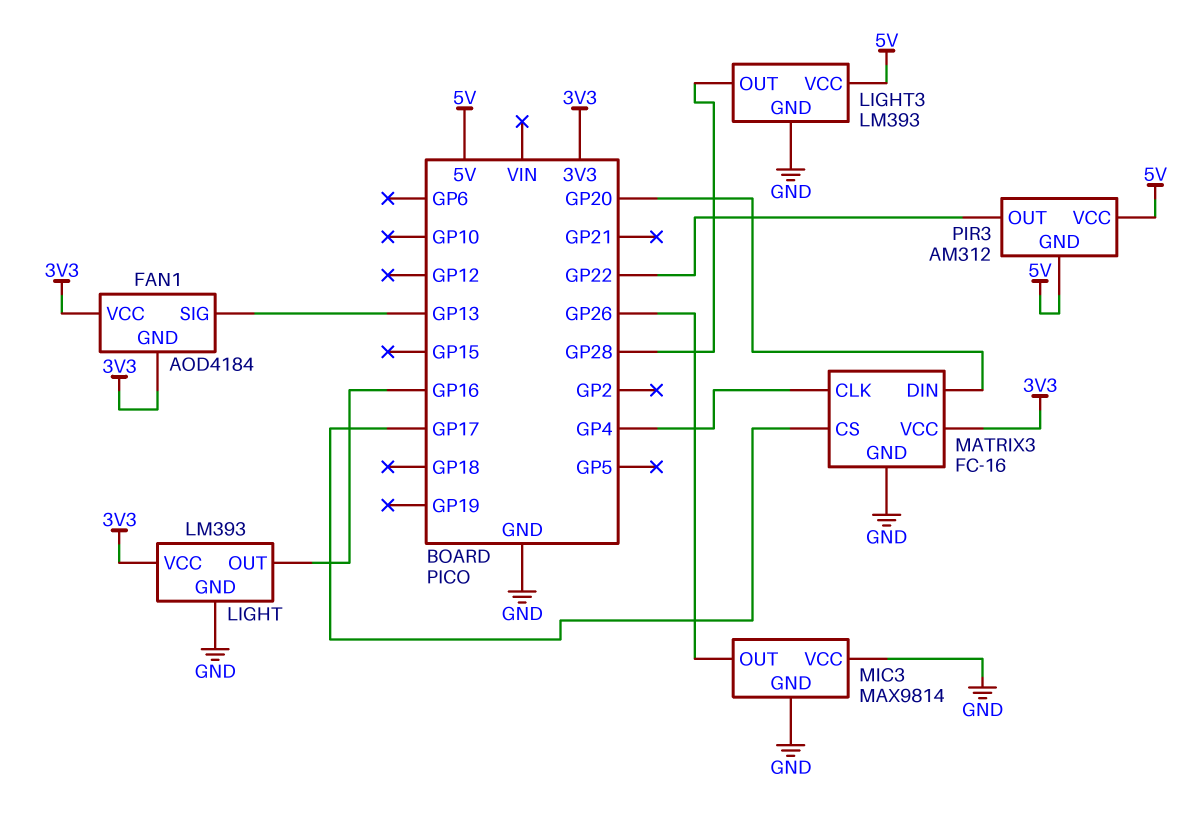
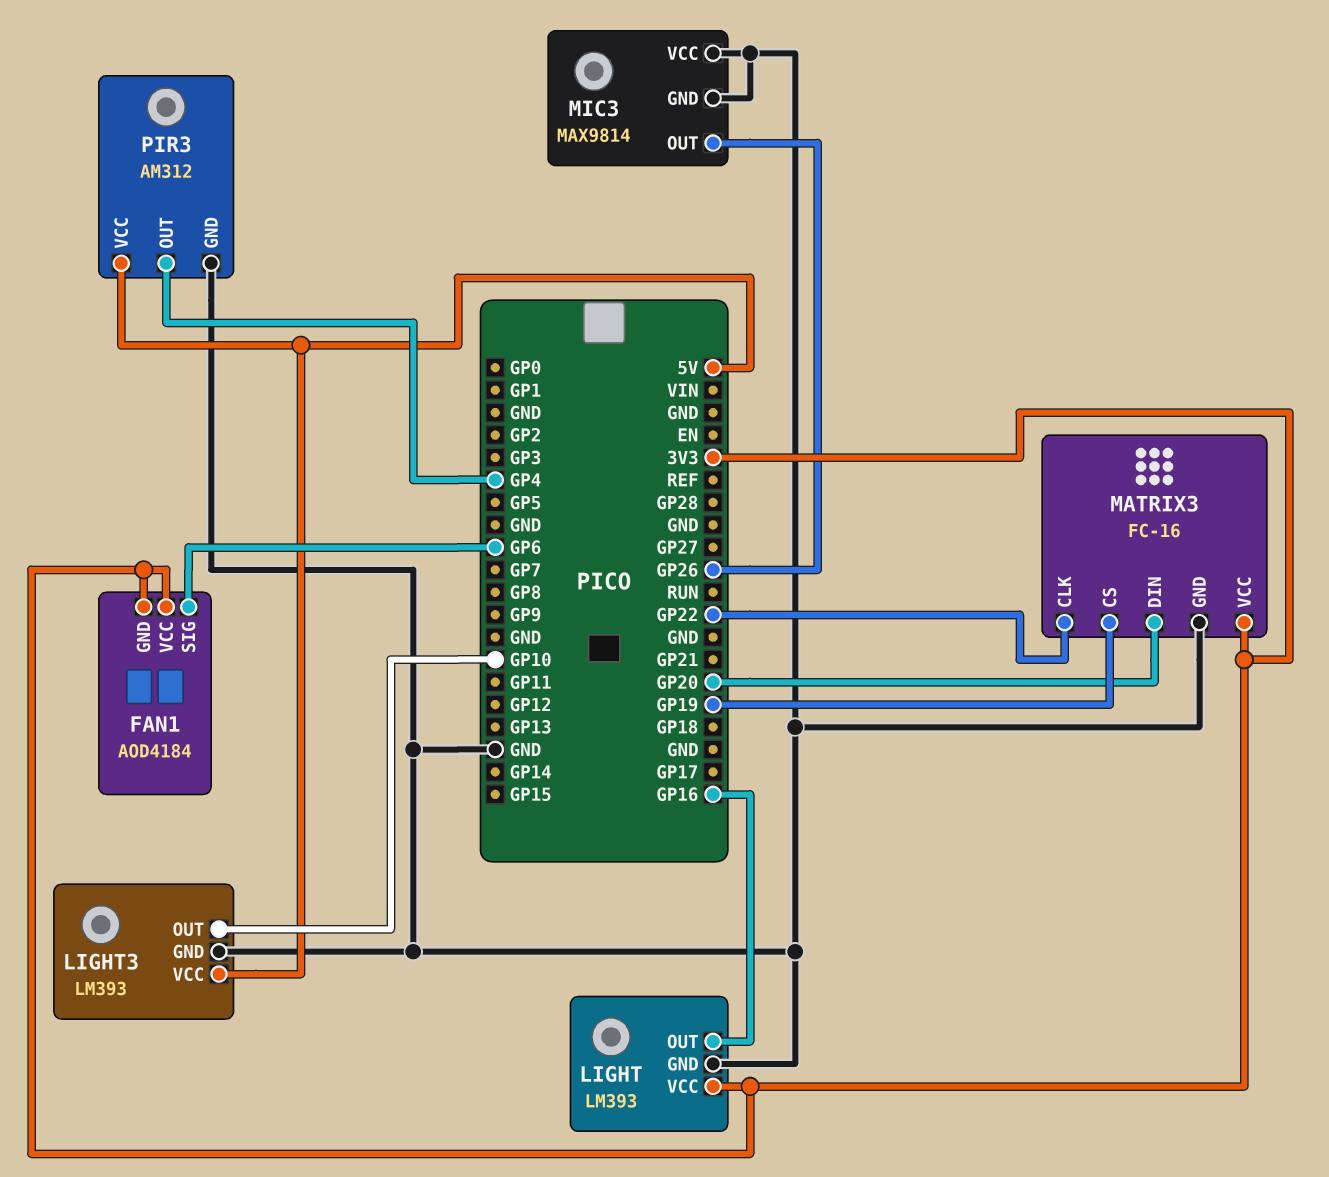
FAN1 pin SIG: GP13 -> GP6
LIGHT3 pin OUT: GP28 -> GP10
MATRIX3 pin CLK: GP4 -> GP22
MATRIX3 pin CS: GP17 -> GP19
PIR3 pin GND: 5V -> GND
PIR3 pin OUT: GP22 -> GP4

